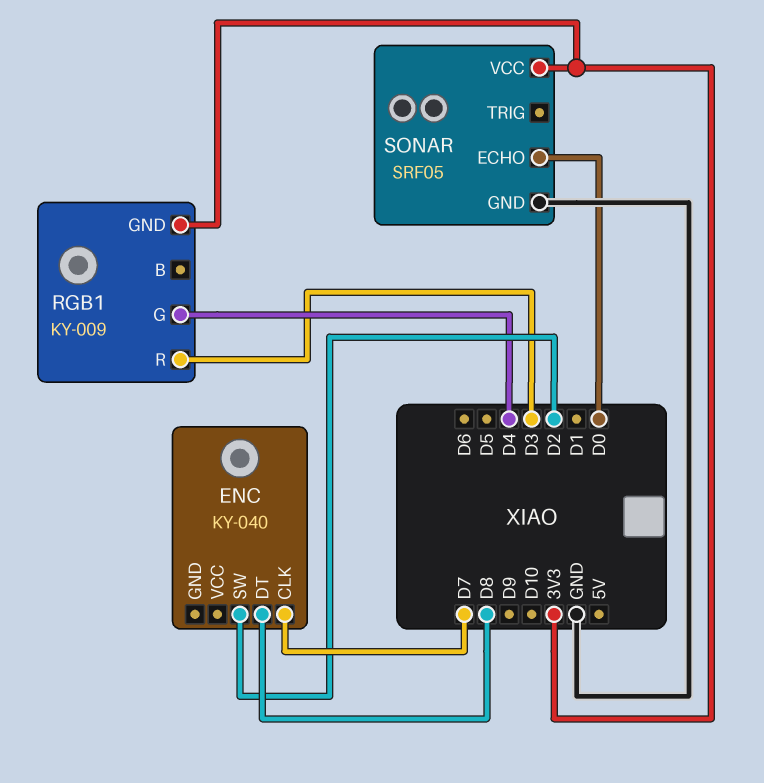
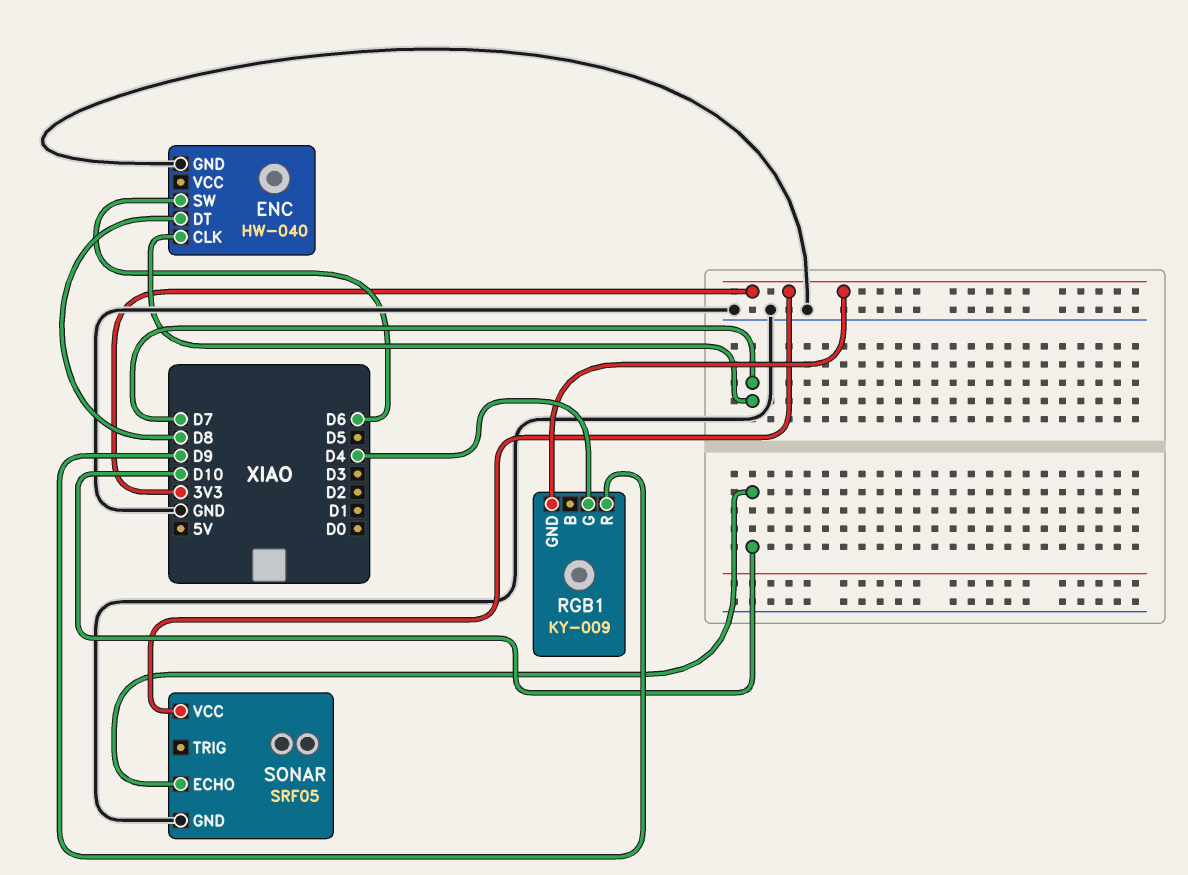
ENC: KY-040 -> HW-040
ENC pin GND: none -> GND
ENC pin SW: D2 -> D6
RGB1 pin R: D3 -> D9
SONAR pin ECHO: D0 -> D10

